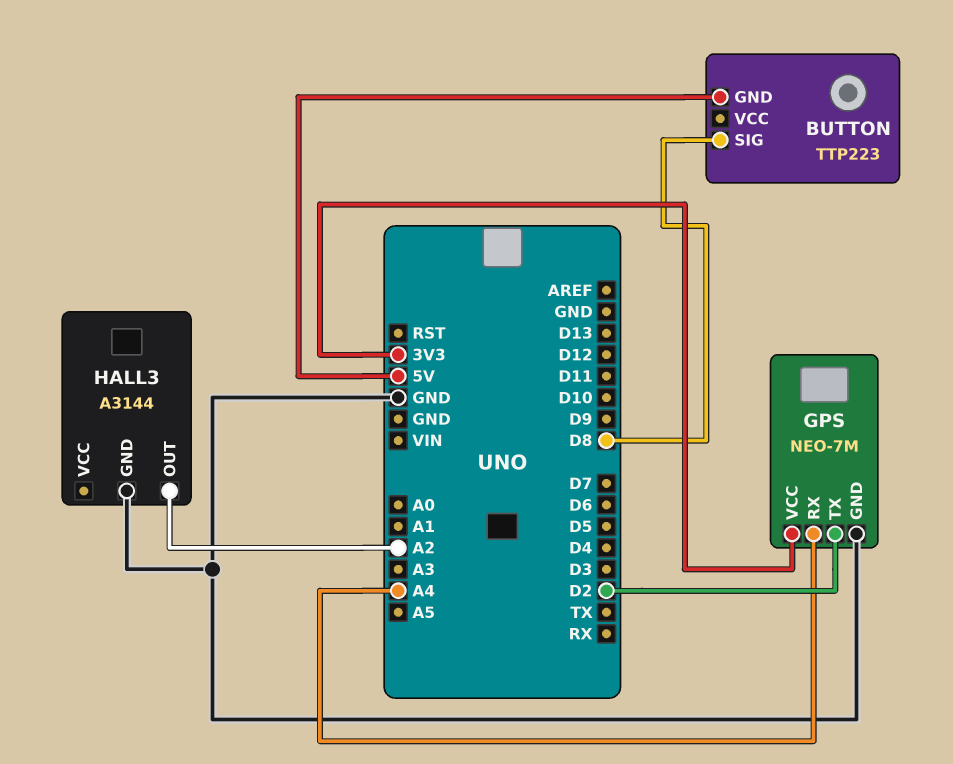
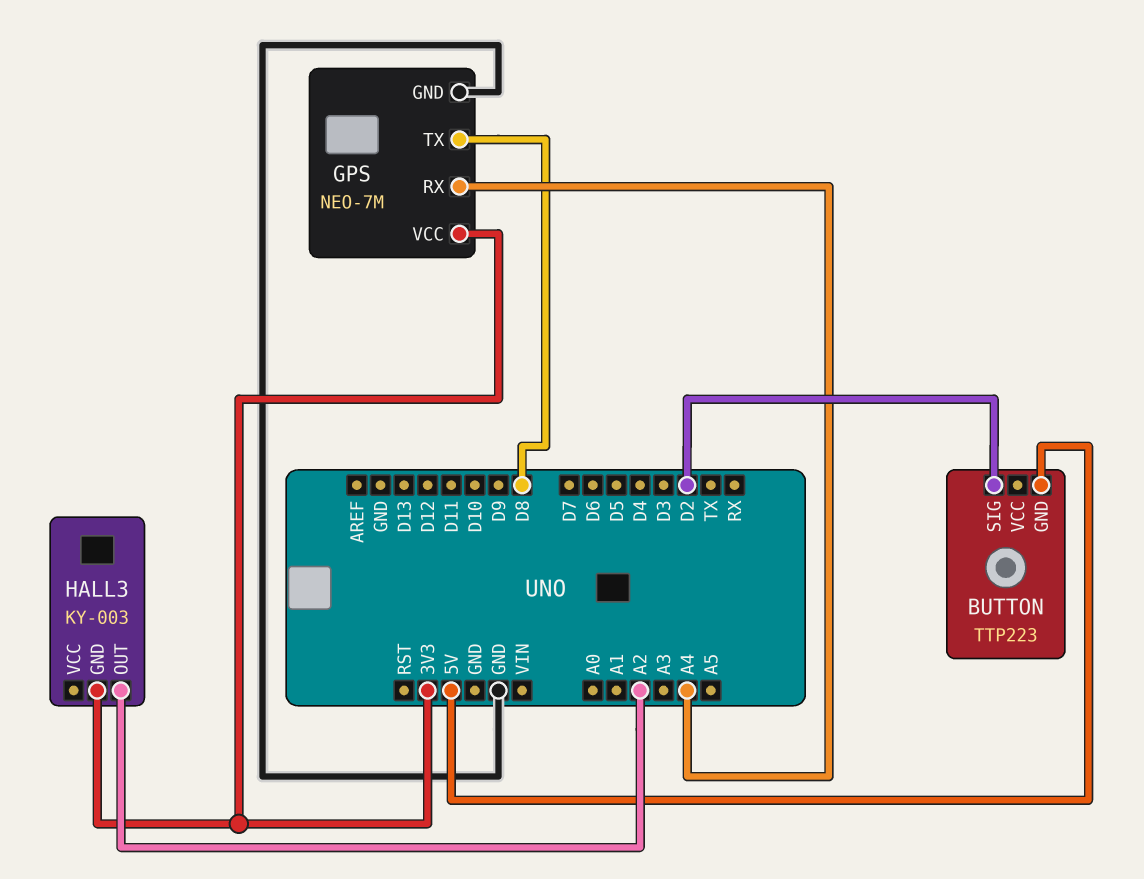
BUTTON pin SIG: D8 -> D2
GPS pin TX: D2 -> D8
HALL3: A3144 -> KY-003
HALL3 pin GND: GND -> 3V3

